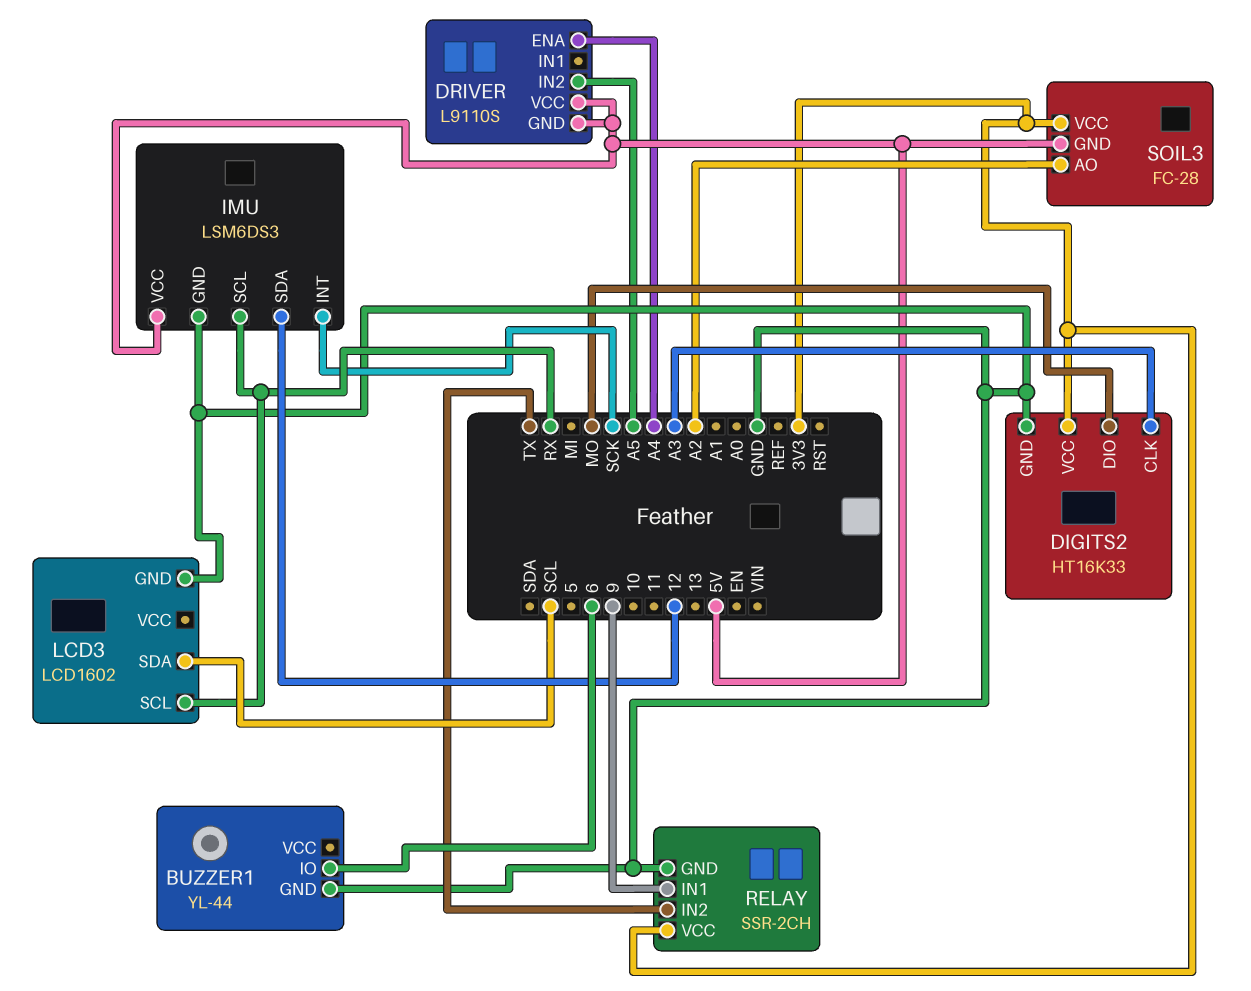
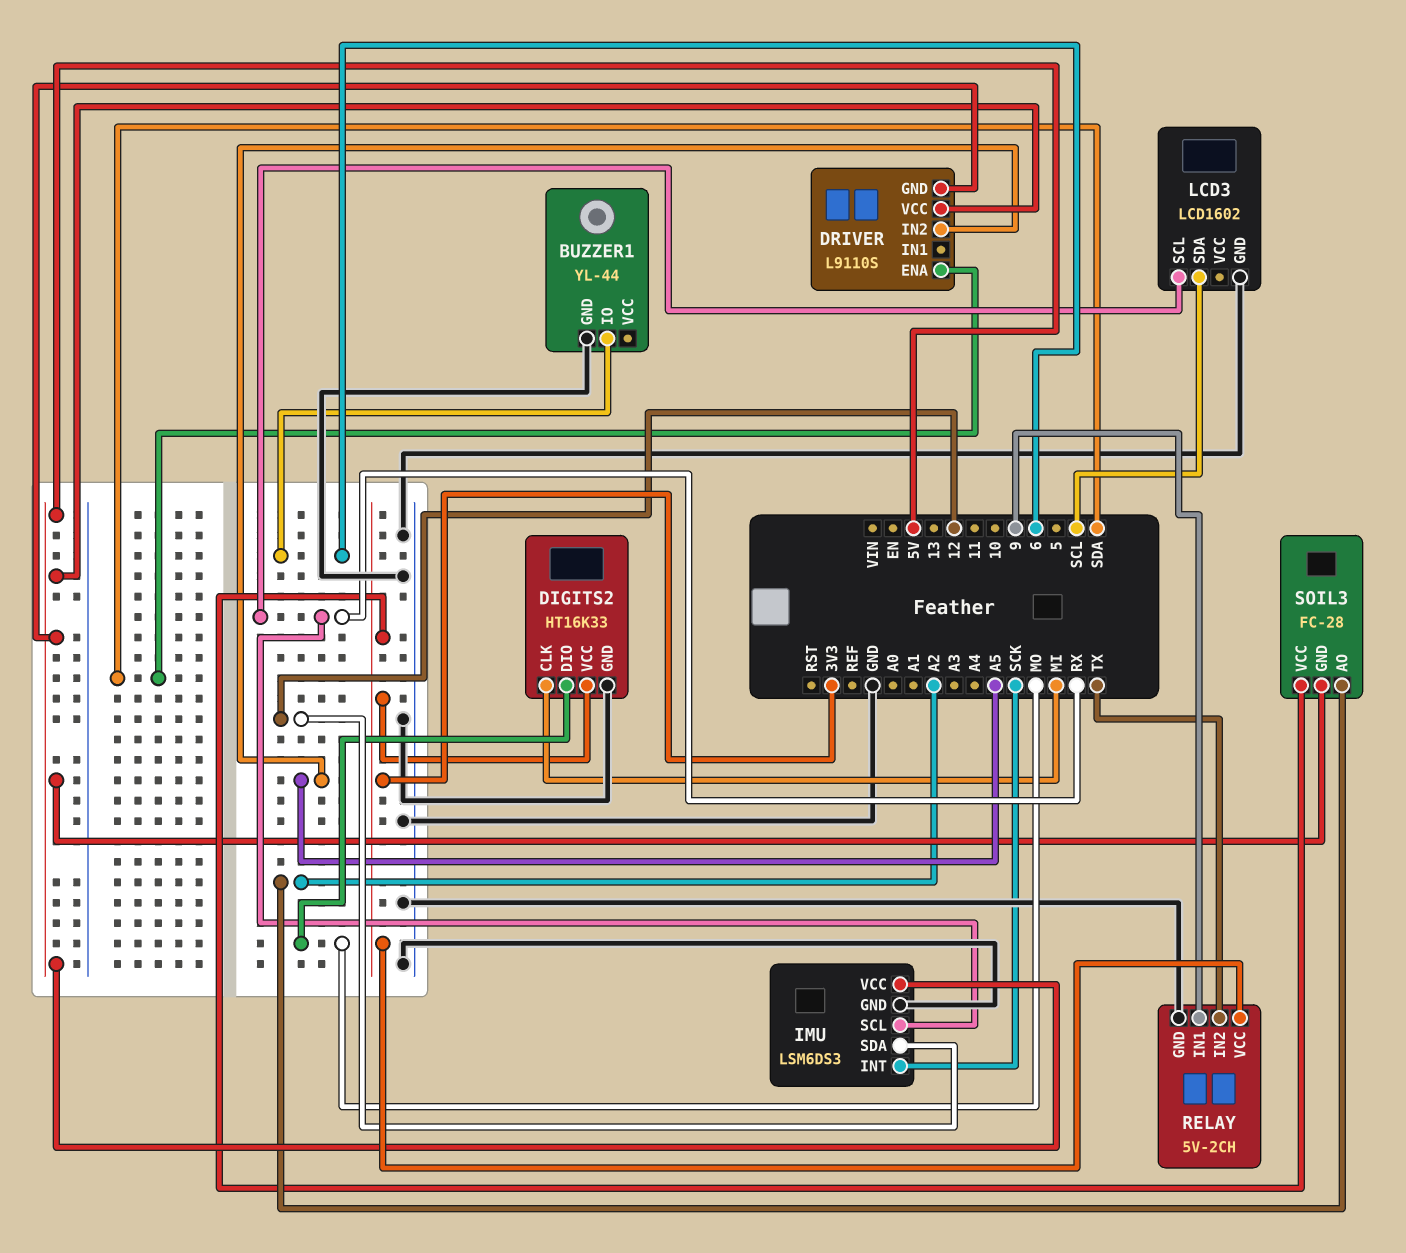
DIGITS2 pin CLK: A3 -> MI
DRIVER pin ENA: A4 -> SDA
RELAY: SSR-2CH -> 5V-2CH

